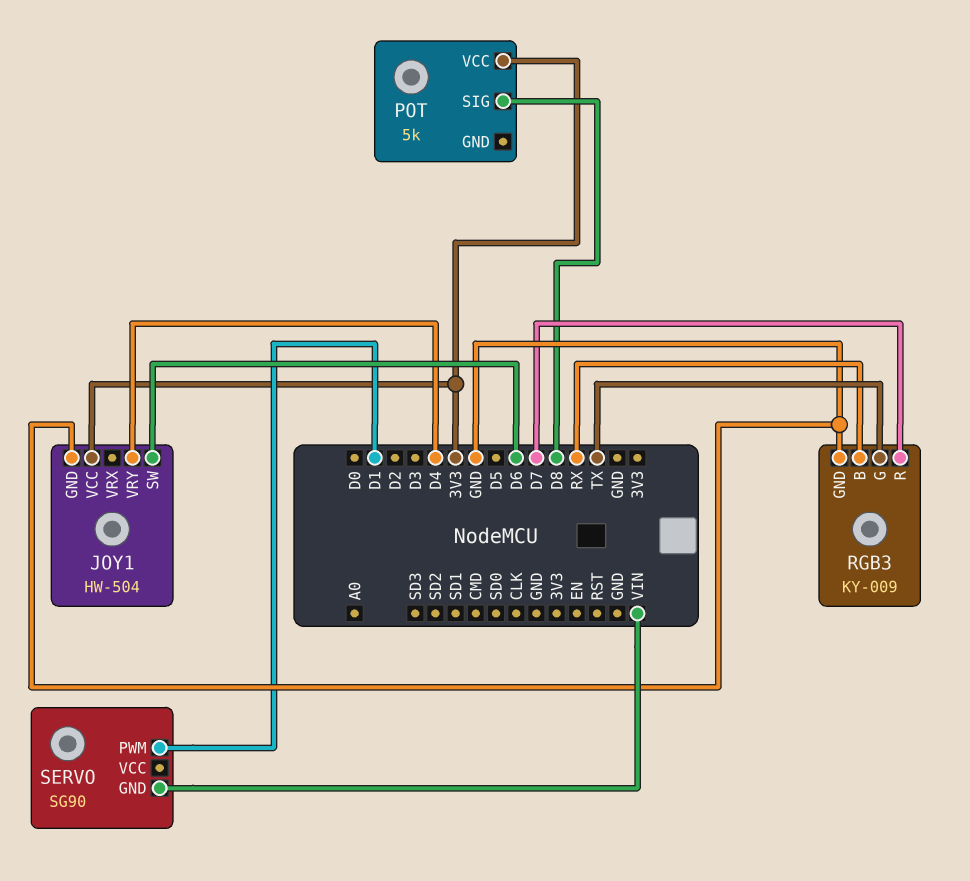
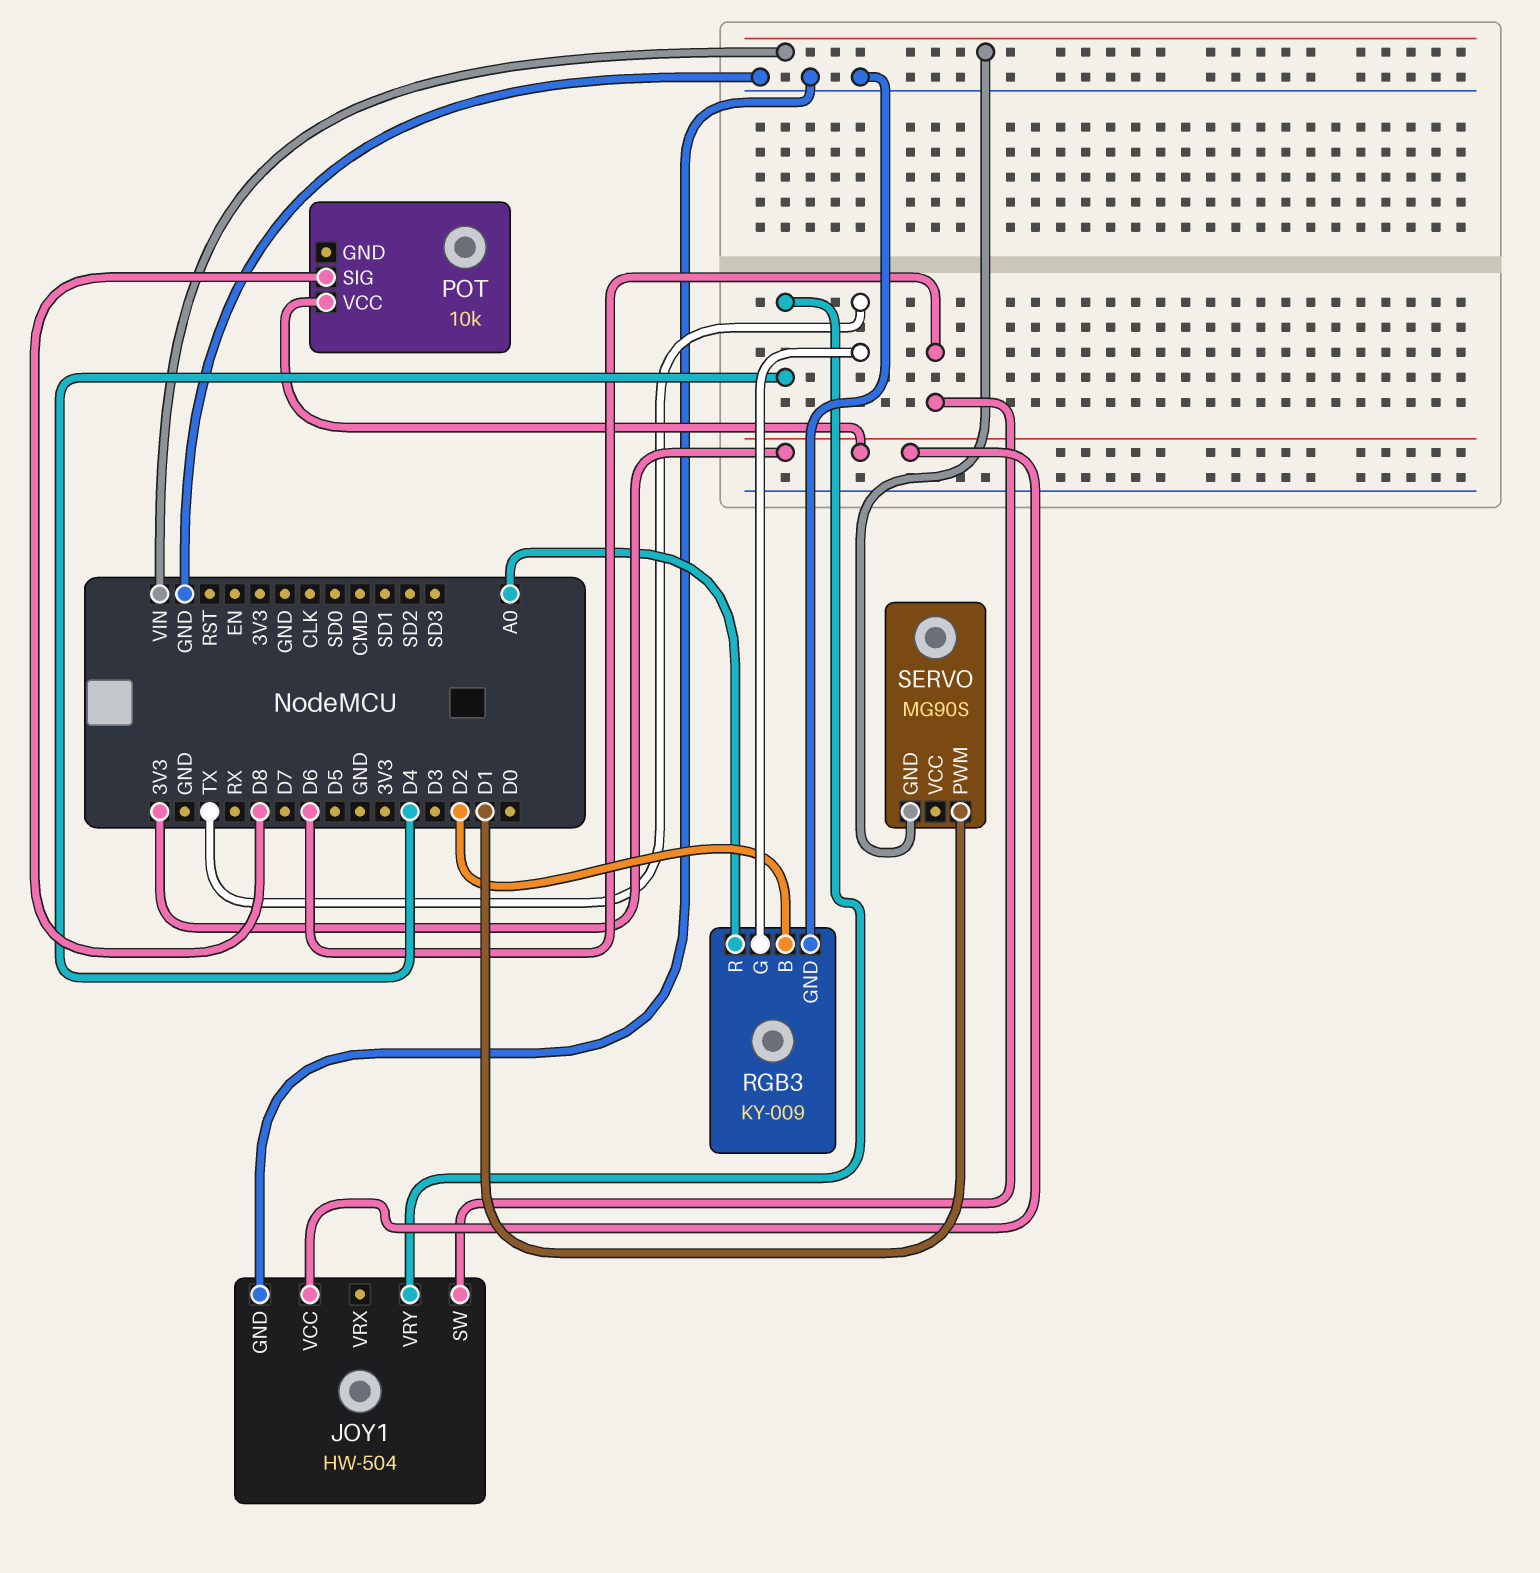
POT: 5k -> 10k
RGB3 pin B: RX -> D2
RGB3 pin R: D7 -> A0
SERVO: SG90 -> MG90S

